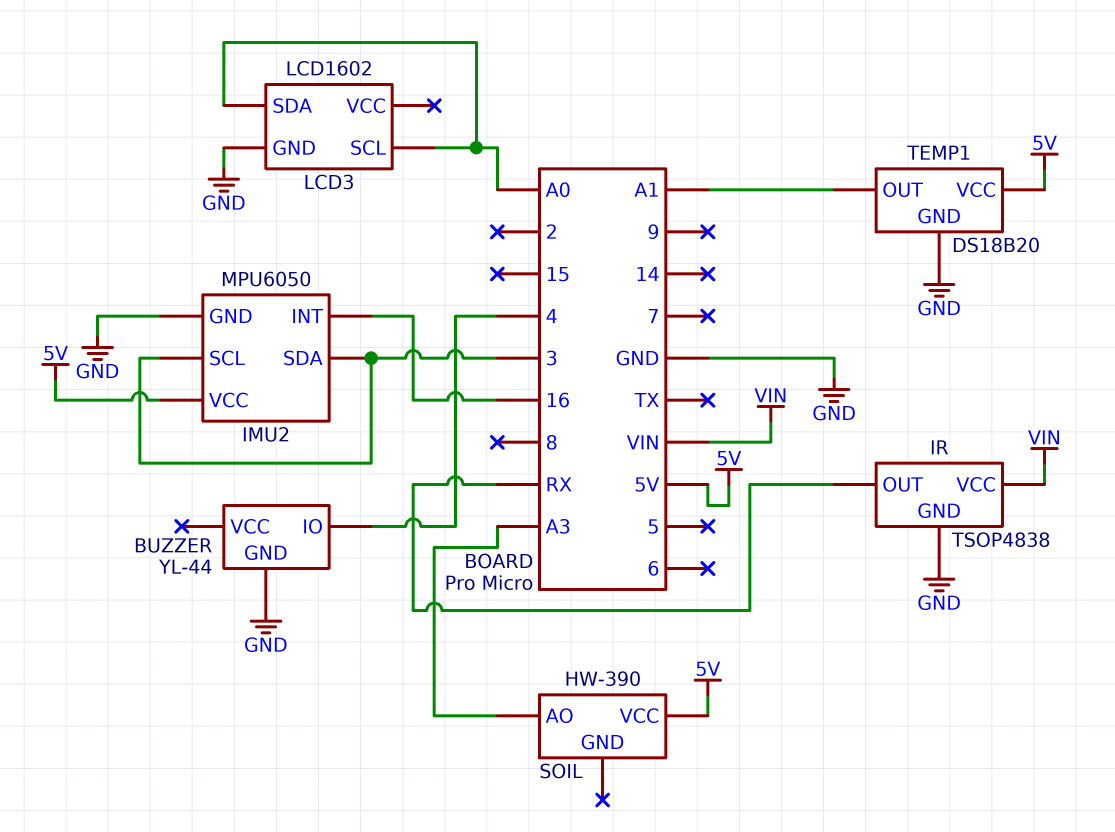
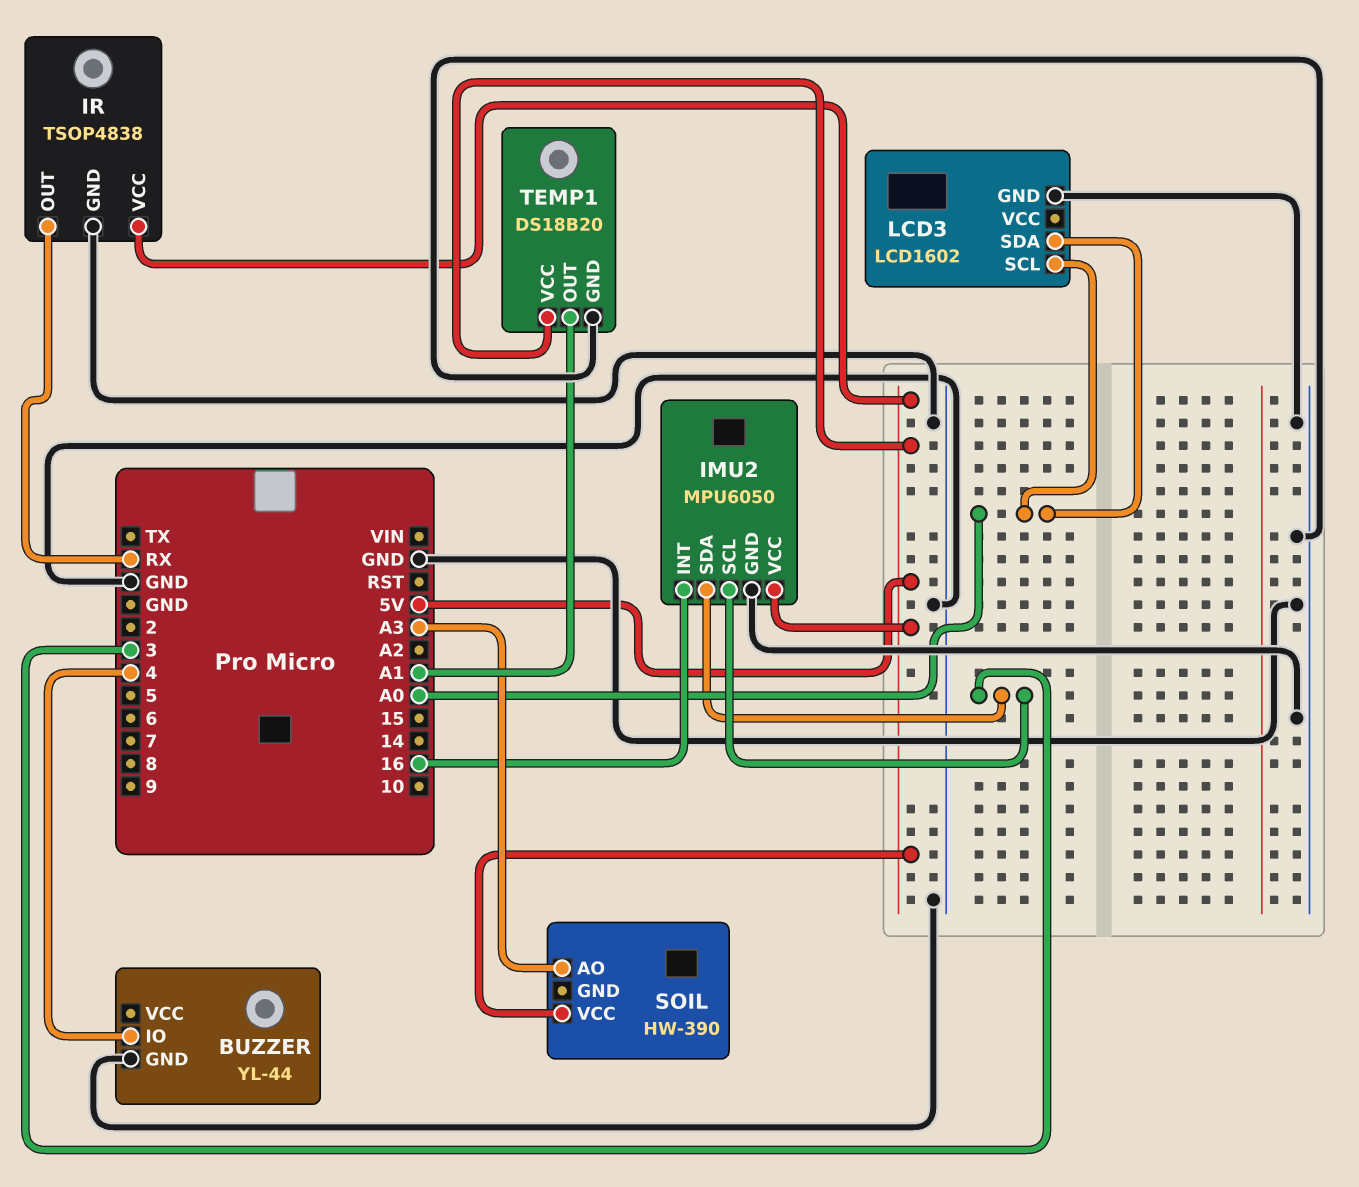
IR pin VCC: VIN -> 5V

